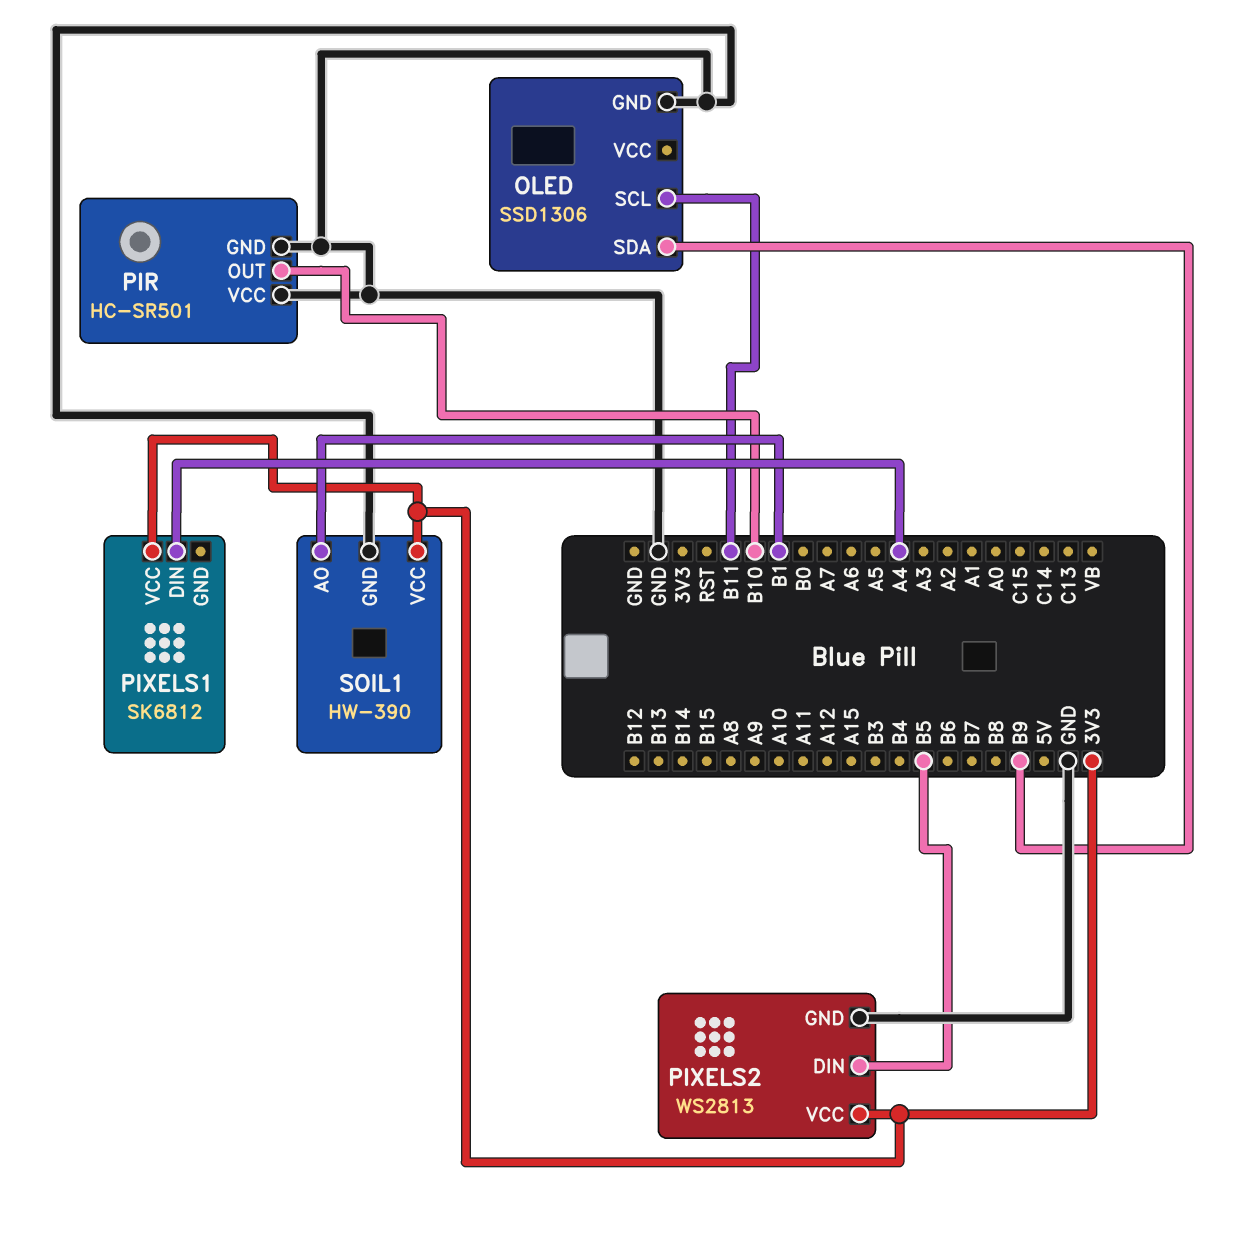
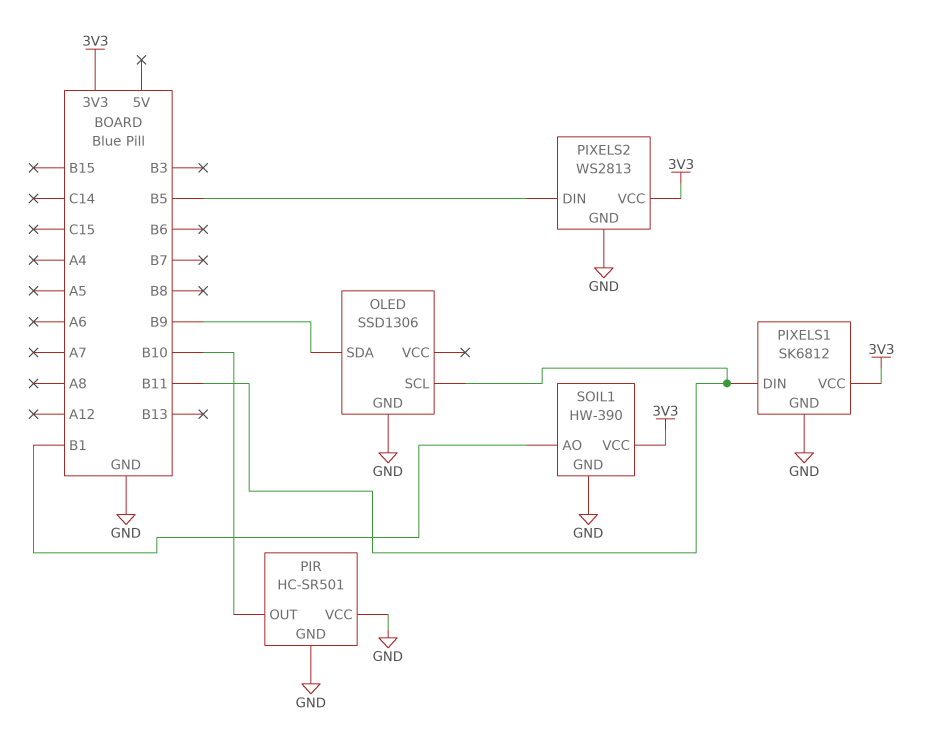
PIXELS1 pin DIN: A4 -> B11
PIXELS1 pin GND: none -> GND

